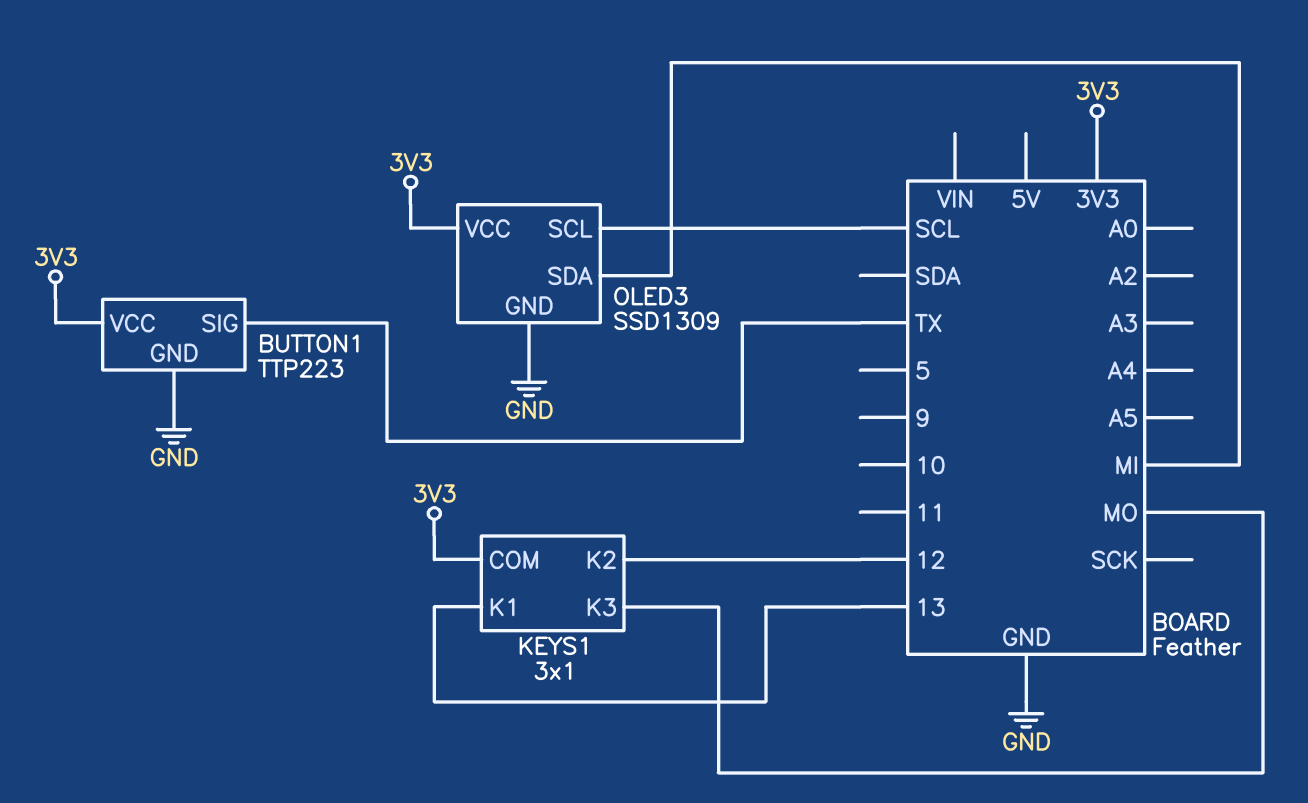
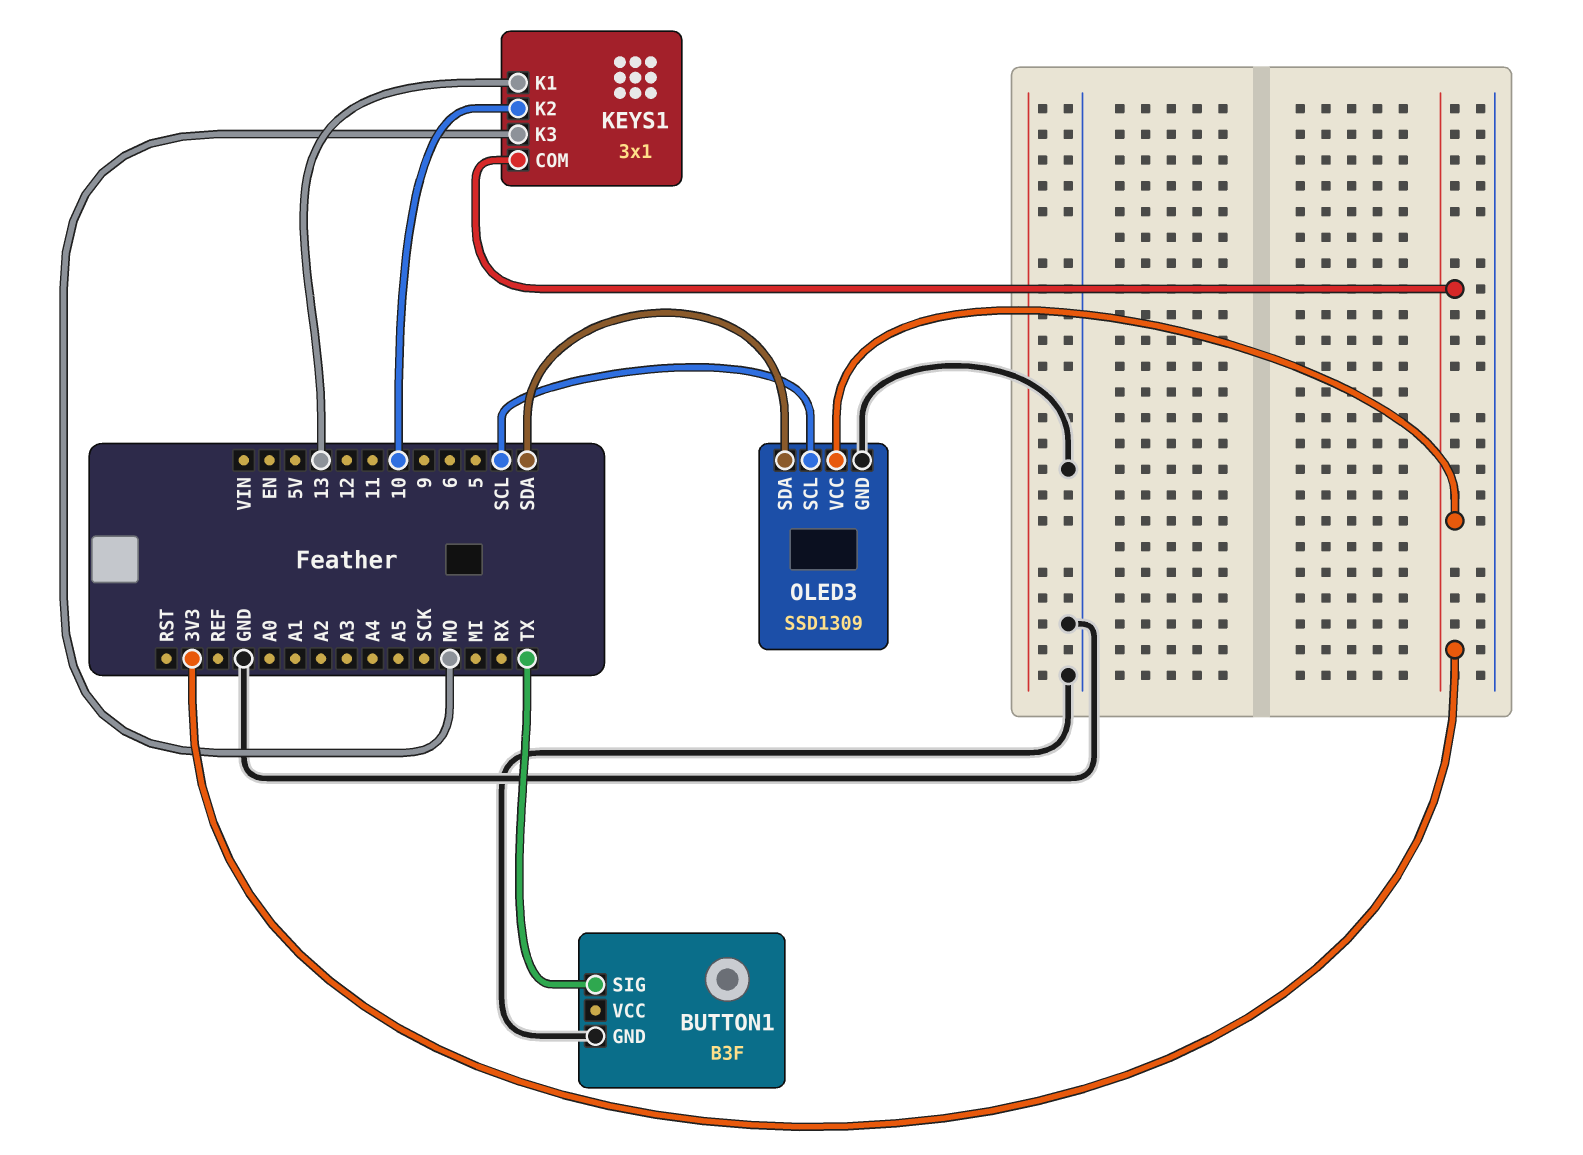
BUTTON1: TTP223 -> B3F
BUTTON1 pin VCC: 3V3 -> none
KEYS1 pin K2: 12 -> 10
OLED3 pin SDA: MI -> SDA

